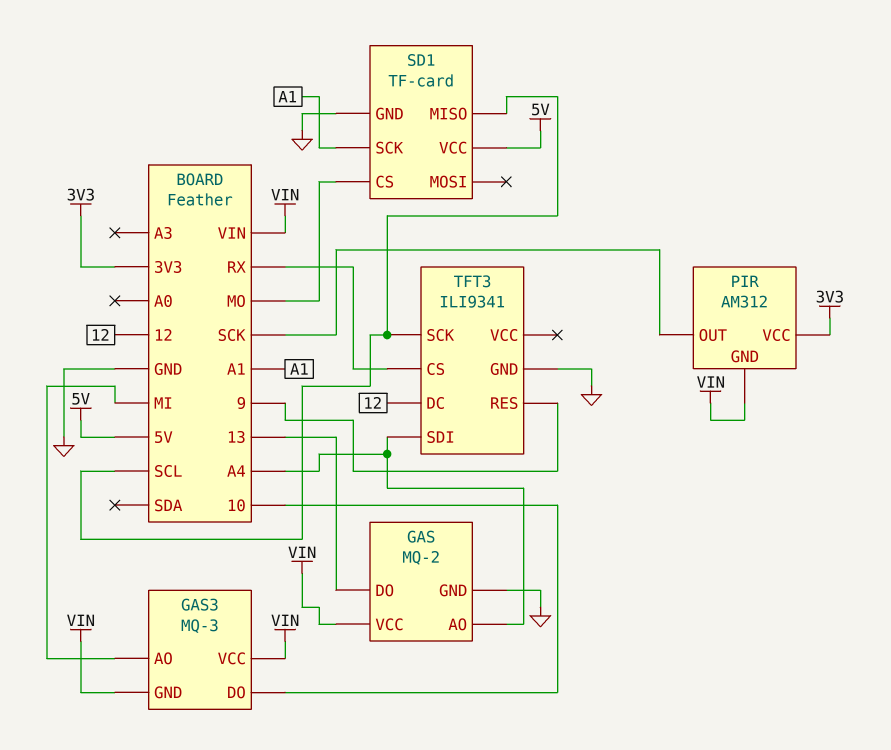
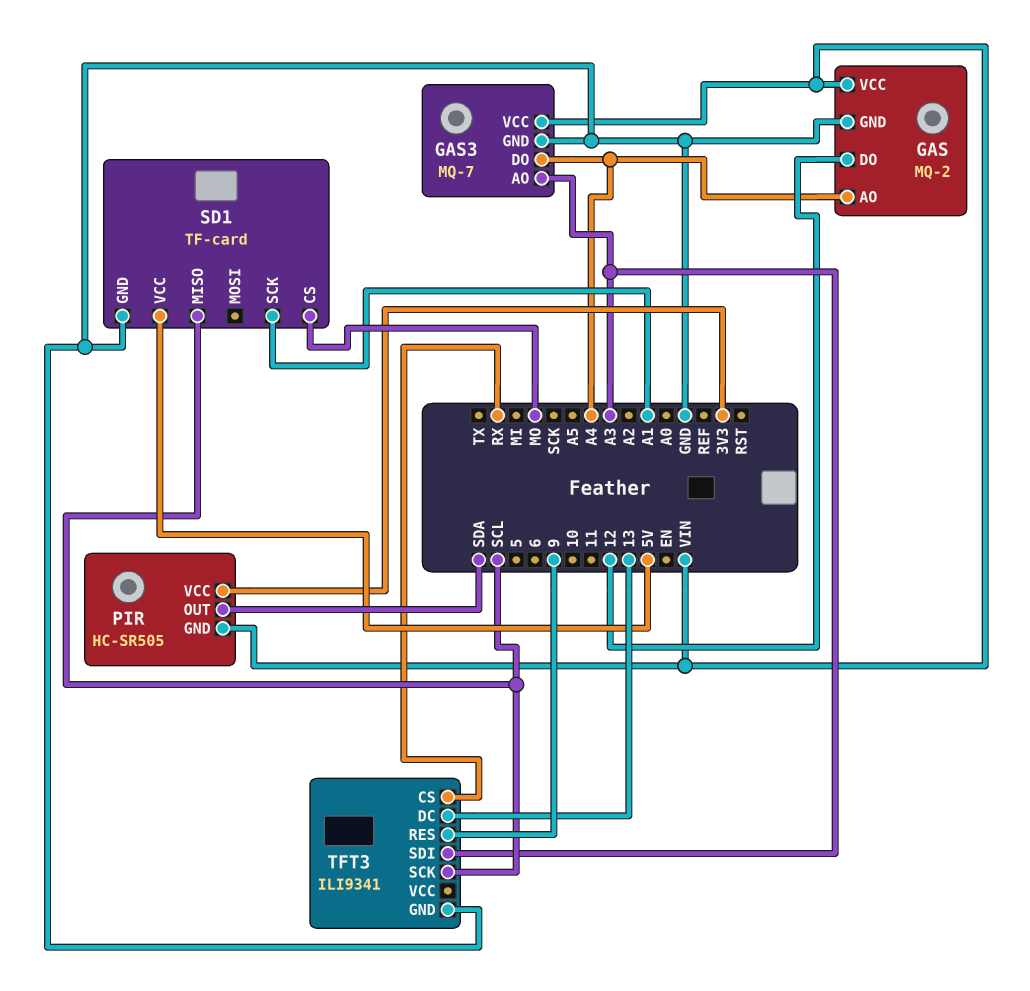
GAS pin DO: 13 -> 12
GAS3: MQ-3 -> MQ-7
GAS3 pin AO: MI -> A3
GAS3 pin DO: 10 -> A4
GAS3 pin GND: VIN -> GND
PIR: AM312 -> HC-SR505
PIR pin OUT: SCK -> SDA
TFT3 pin DC: 12 -> 13
TFT3 pin SDI: A4 -> A3

